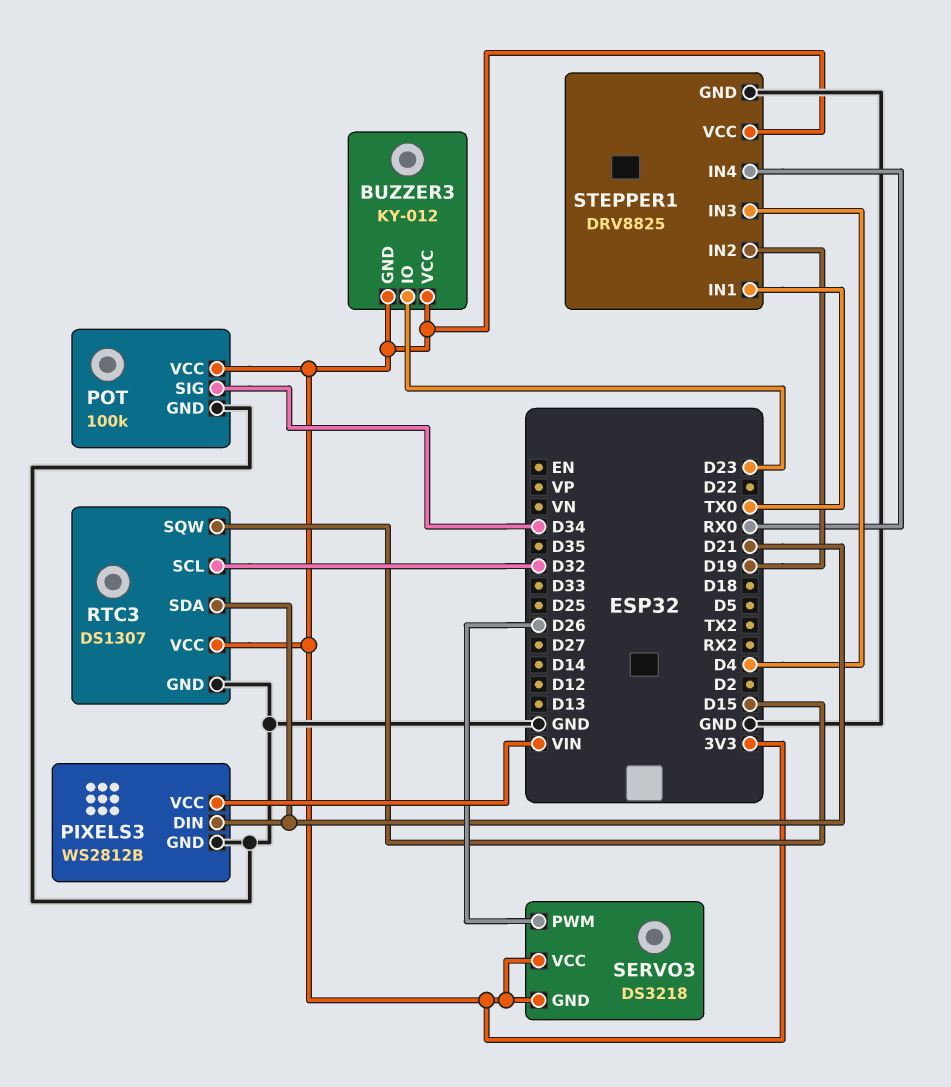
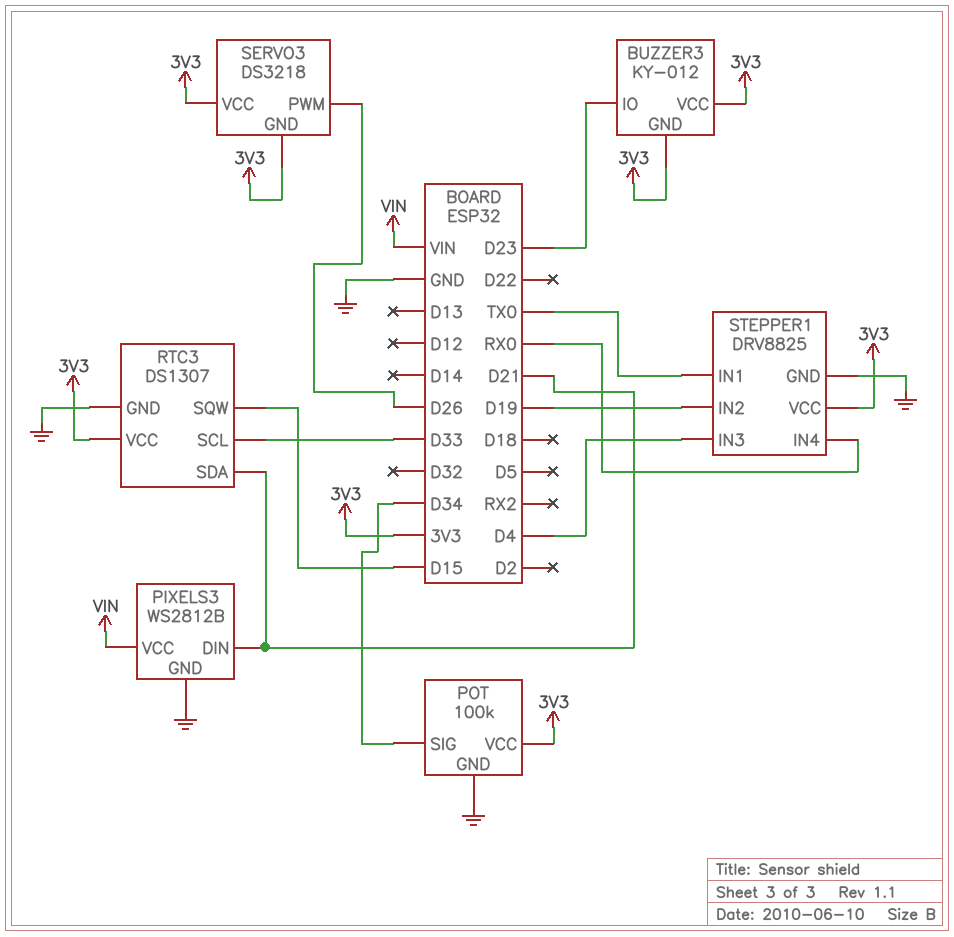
RTC3 pin SCL: D32 -> D33

